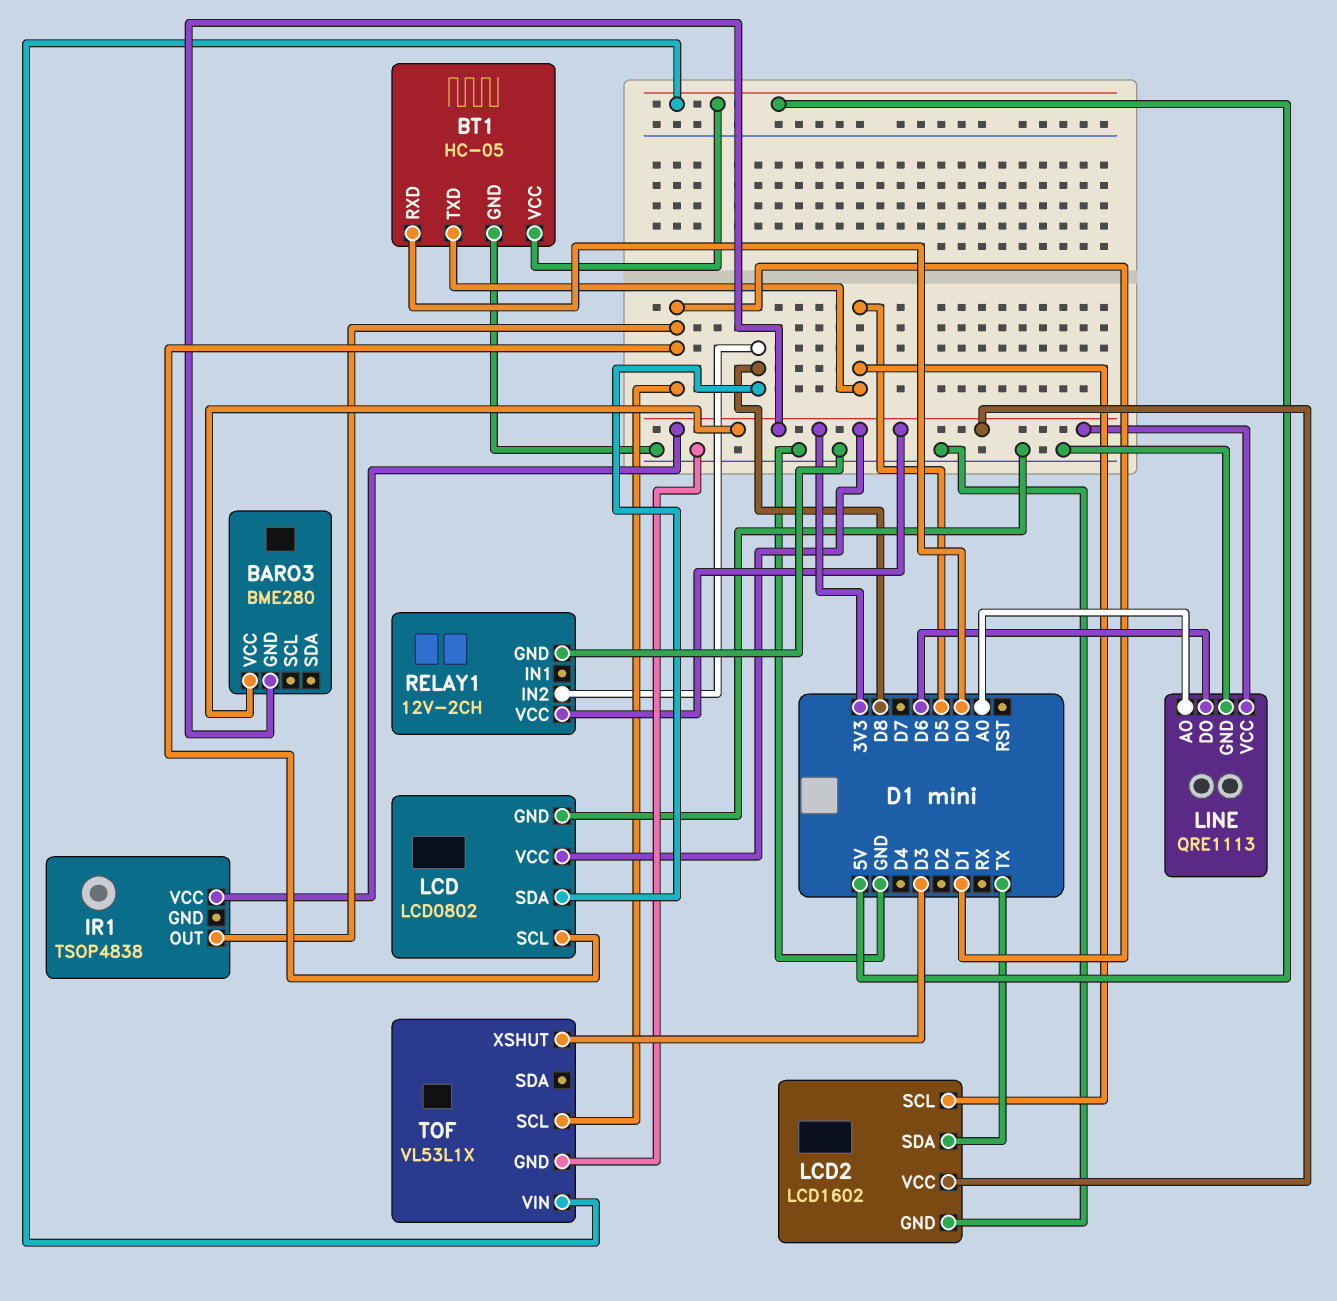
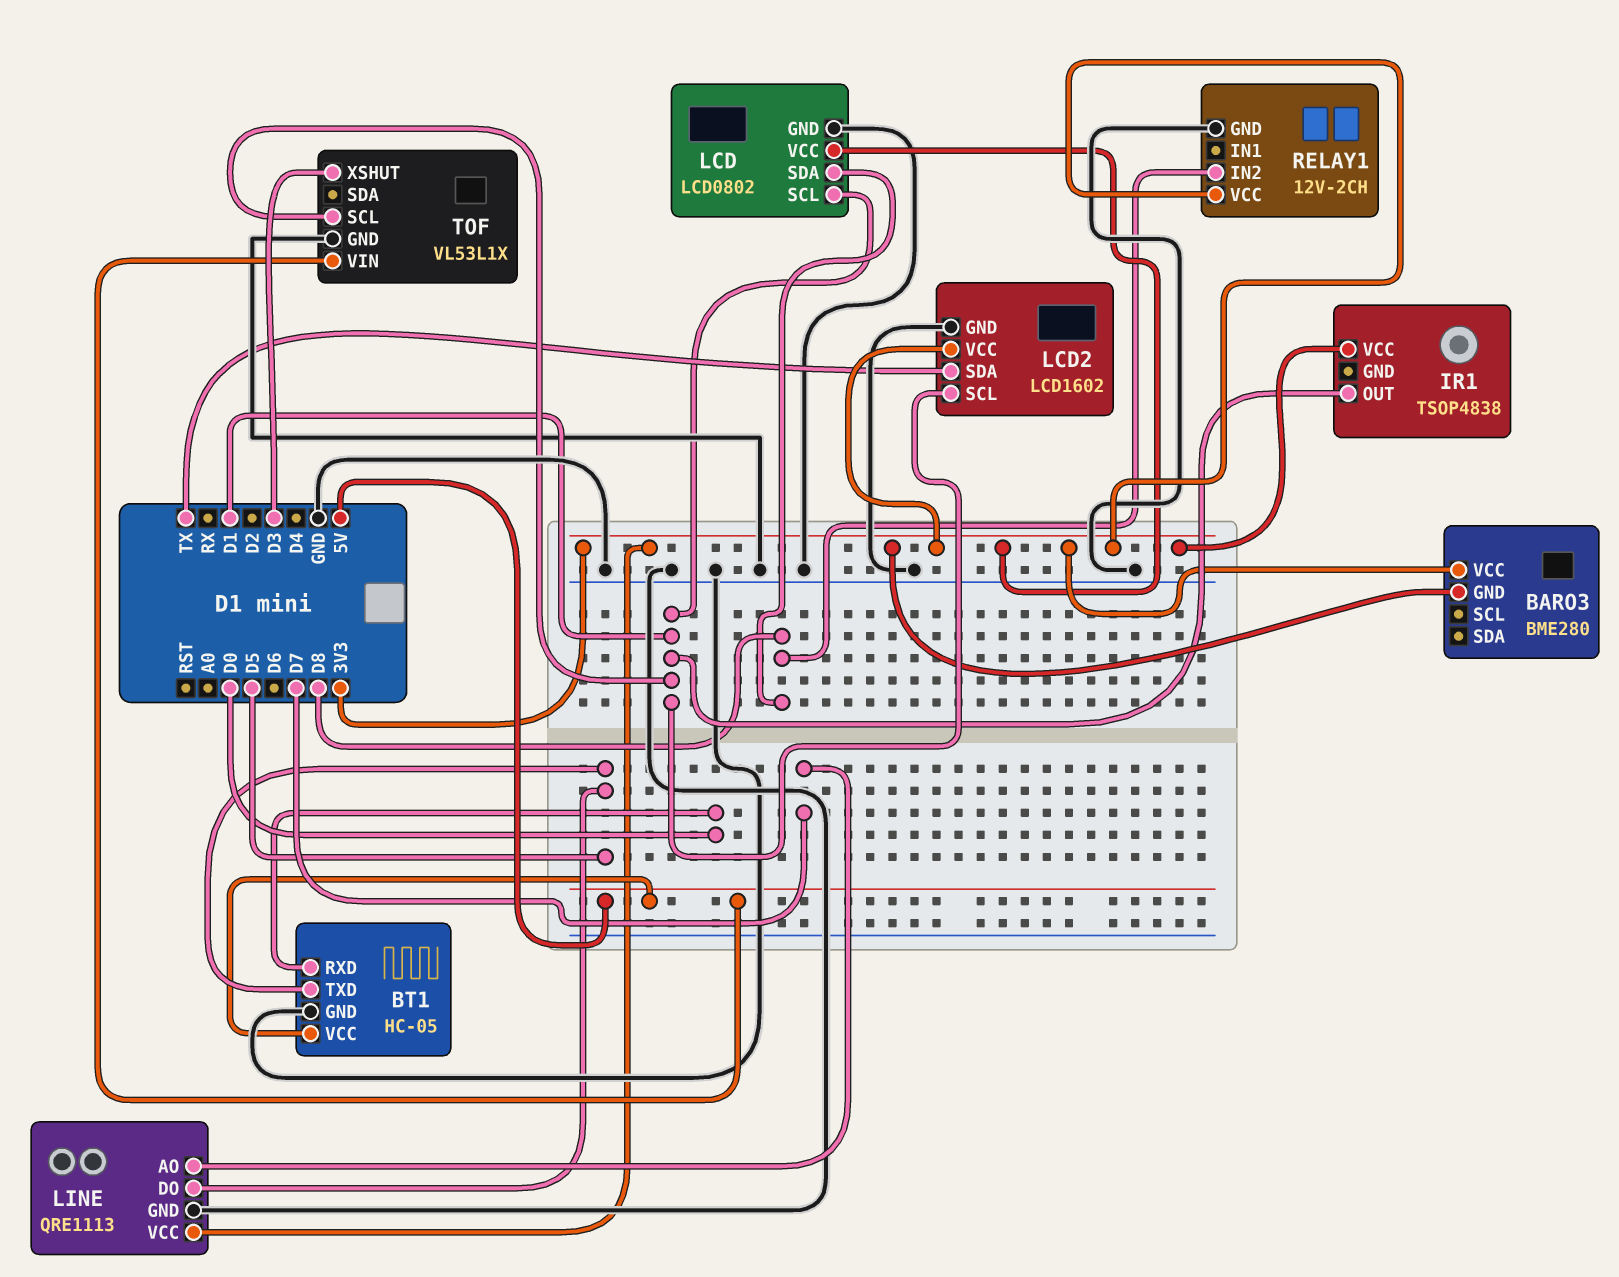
LCD2 pin SCL: D5 -> D1
LINE pin AO: A0 -> D7
LINE pin DO: D6 -> D5

